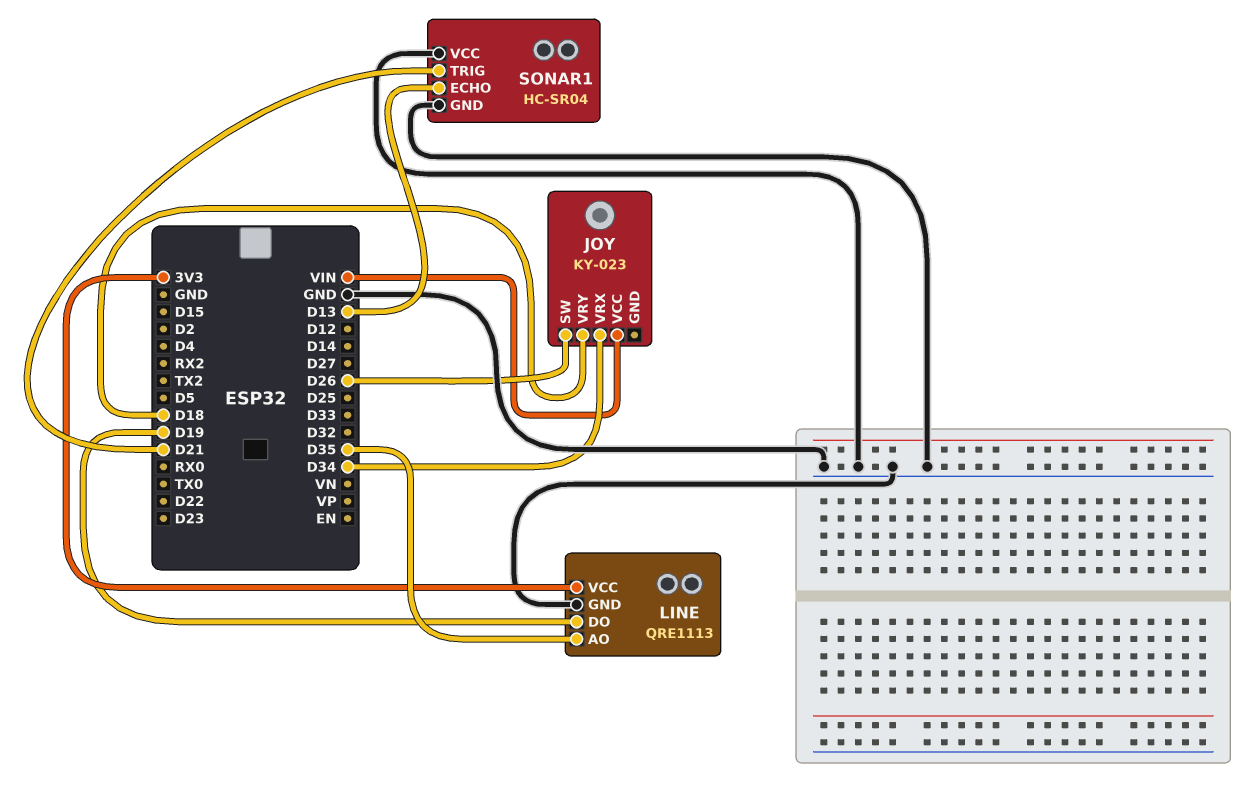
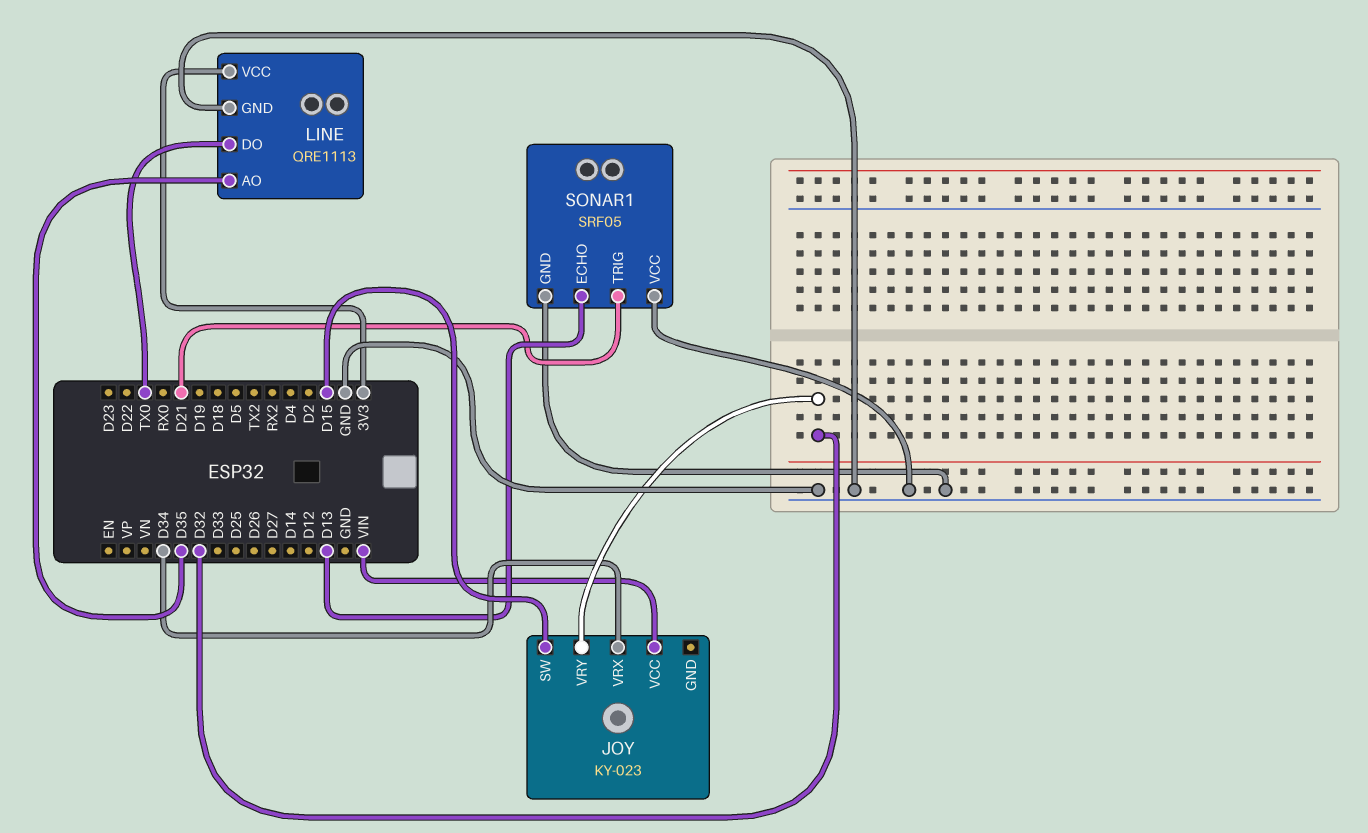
JOY pin SW: D26 -> D15
JOY pin VRY: D18 -> D32
LINE pin DO: D19 -> TX0
SONAR1: HC-SR04 -> SRF05

